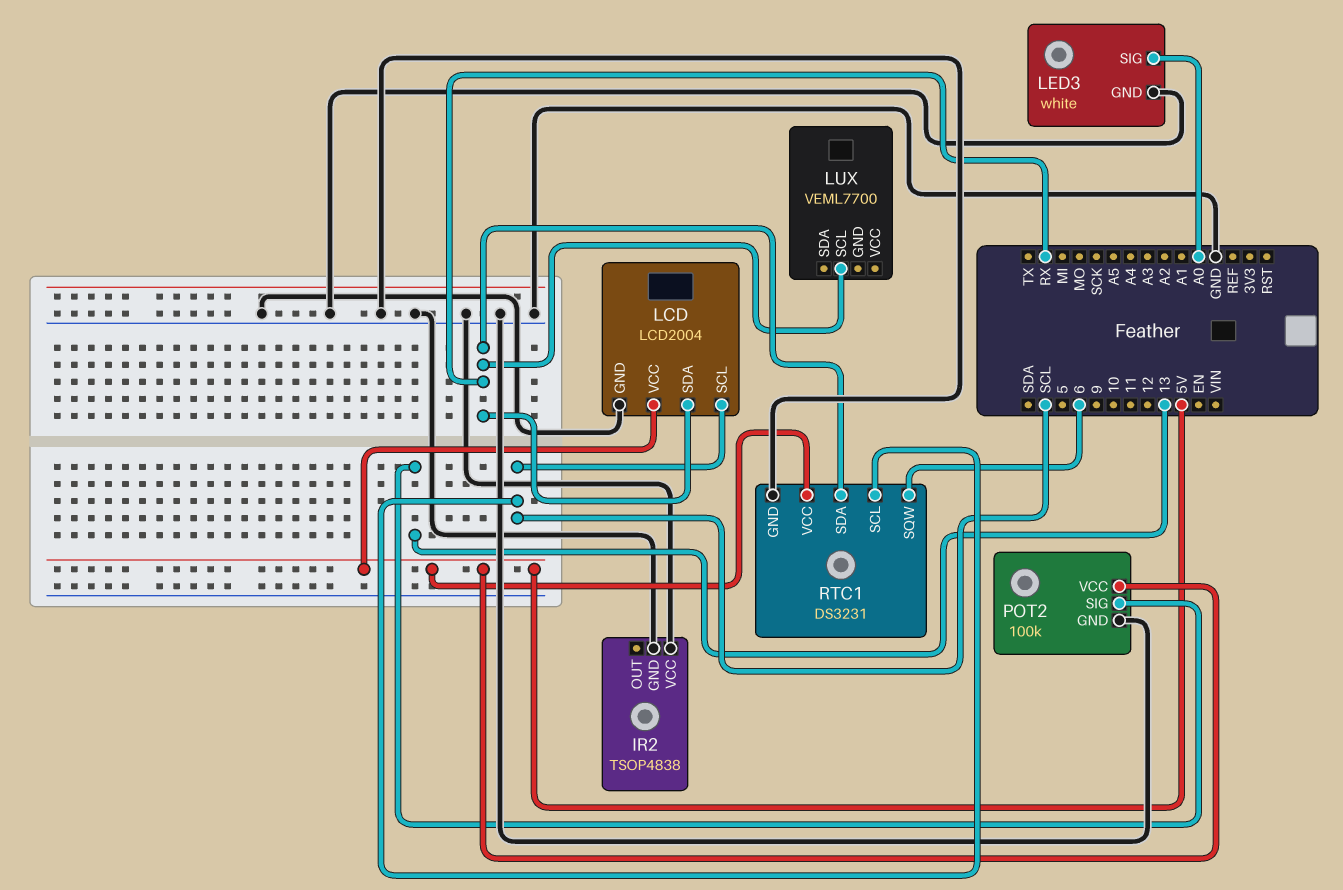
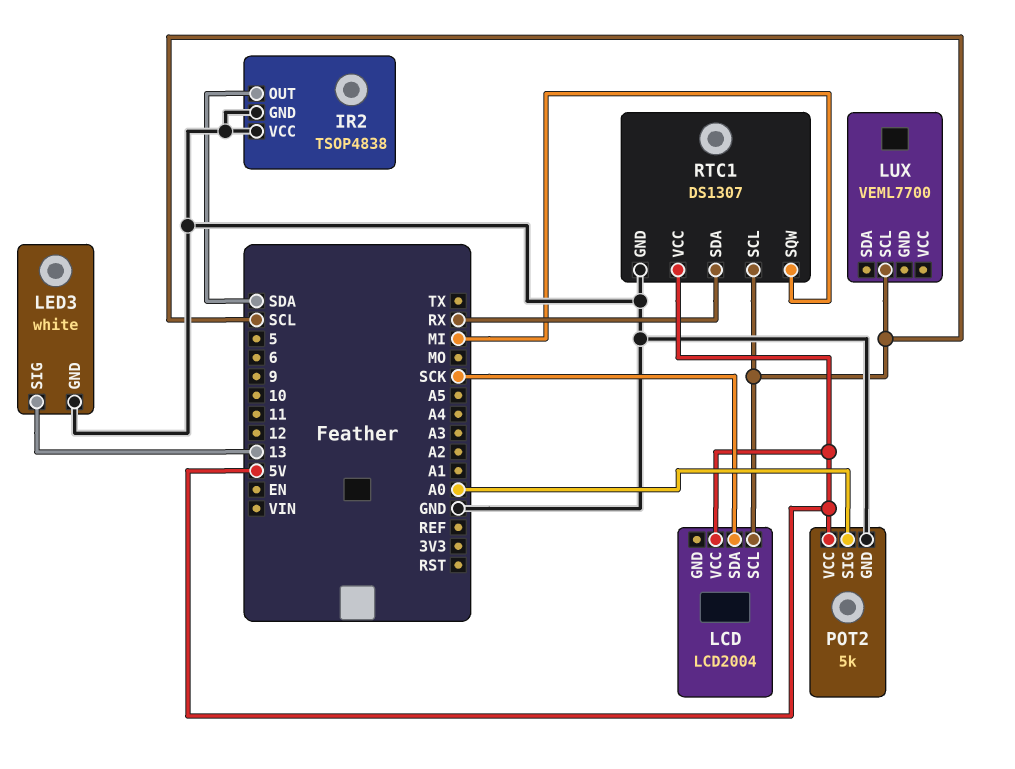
IR2 pin OUT: none -> SDA
LCD pin GND: GND -> none
LCD pin SDA: RX -> SCK
LED3 pin SIG: A0 -> 13
LUX pin SCL: RX -> SCL
POT2: 100k -> 5k
POT2 pin SIG: 13 -> A0
RTC1: DS3231 -> DS1307
RTC1 pin SQW: 6 -> MI

